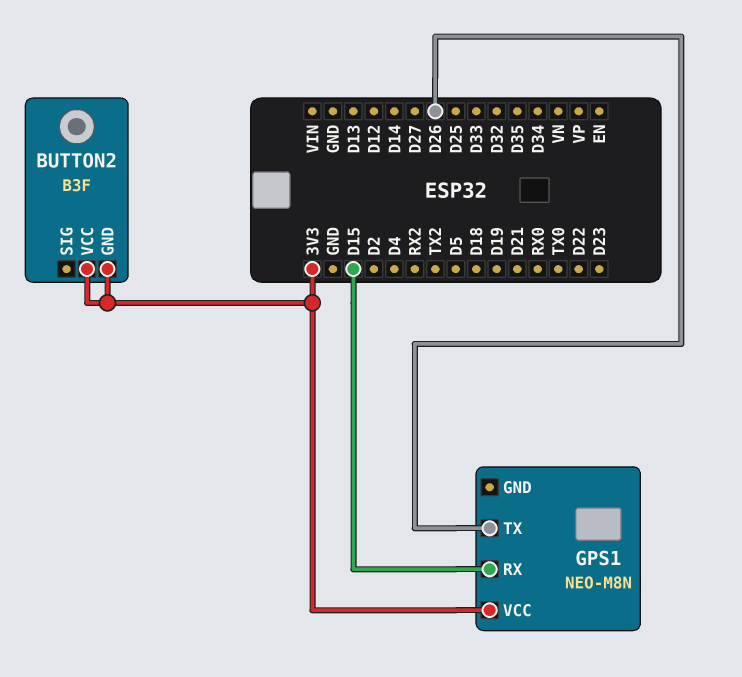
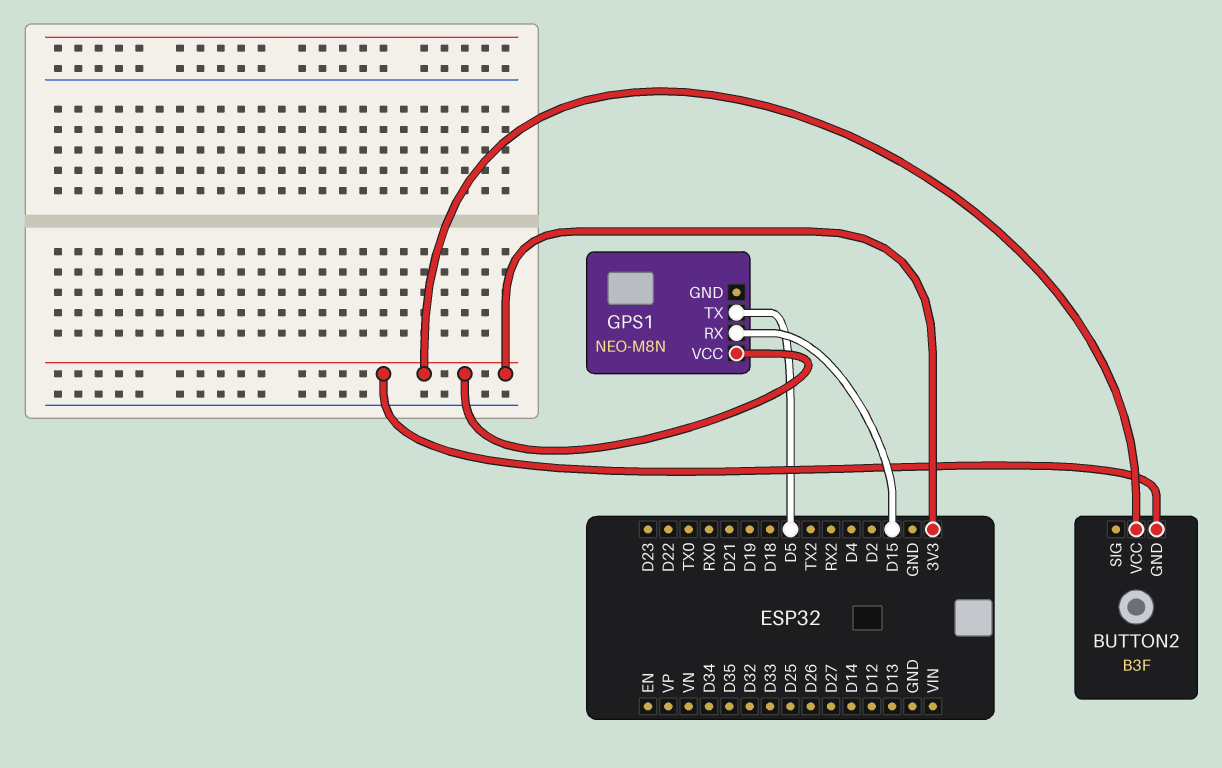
GPS1 pin TX: D26 -> D5

